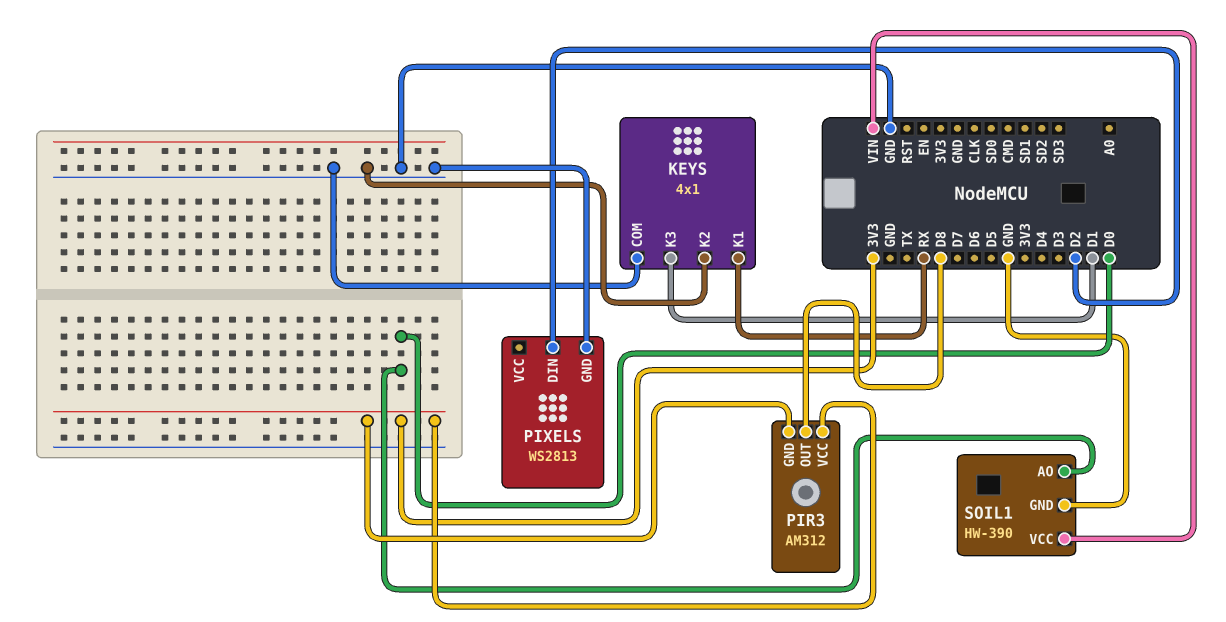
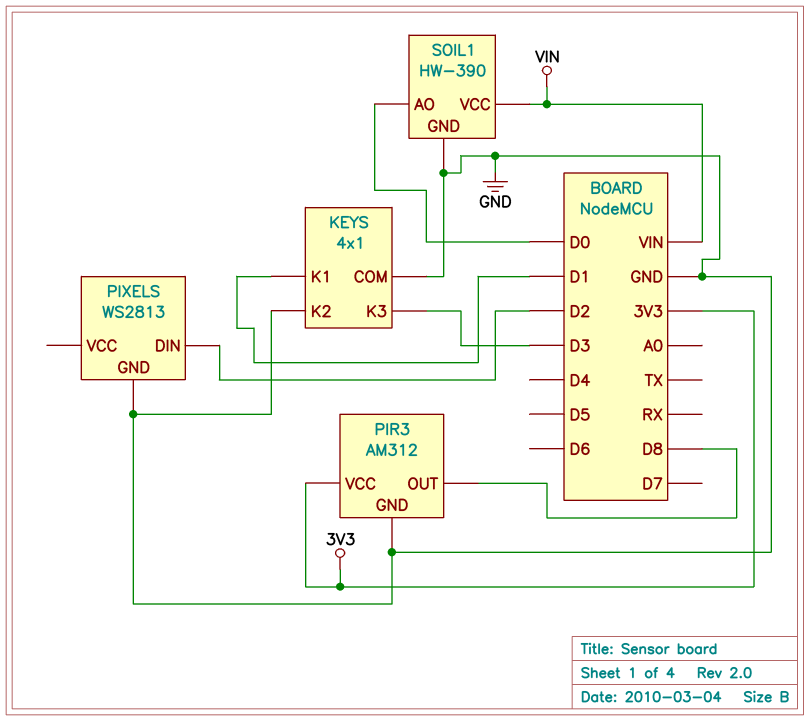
KEYS pin K1: RX -> D1
KEYS pin K3: D1 -> D3
PIR3 pin GND: 3V3 -> GND

